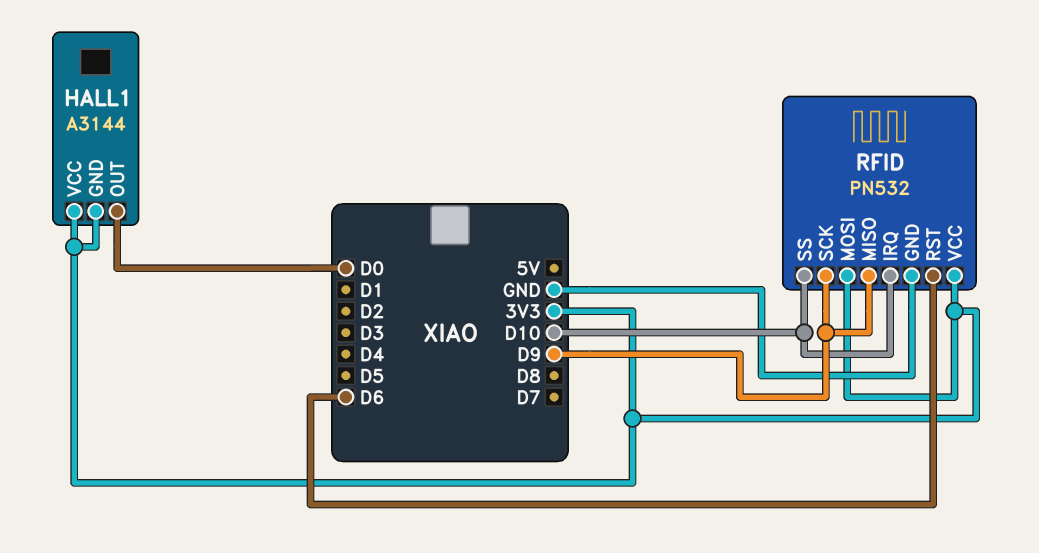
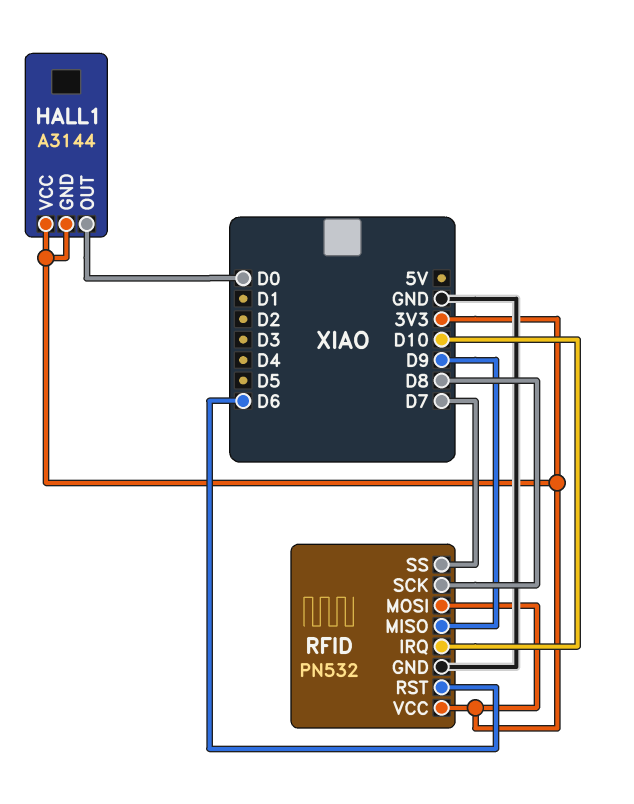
RFID pin SCK: D9 -> D8
RFID pin SS: D10 -> D7

